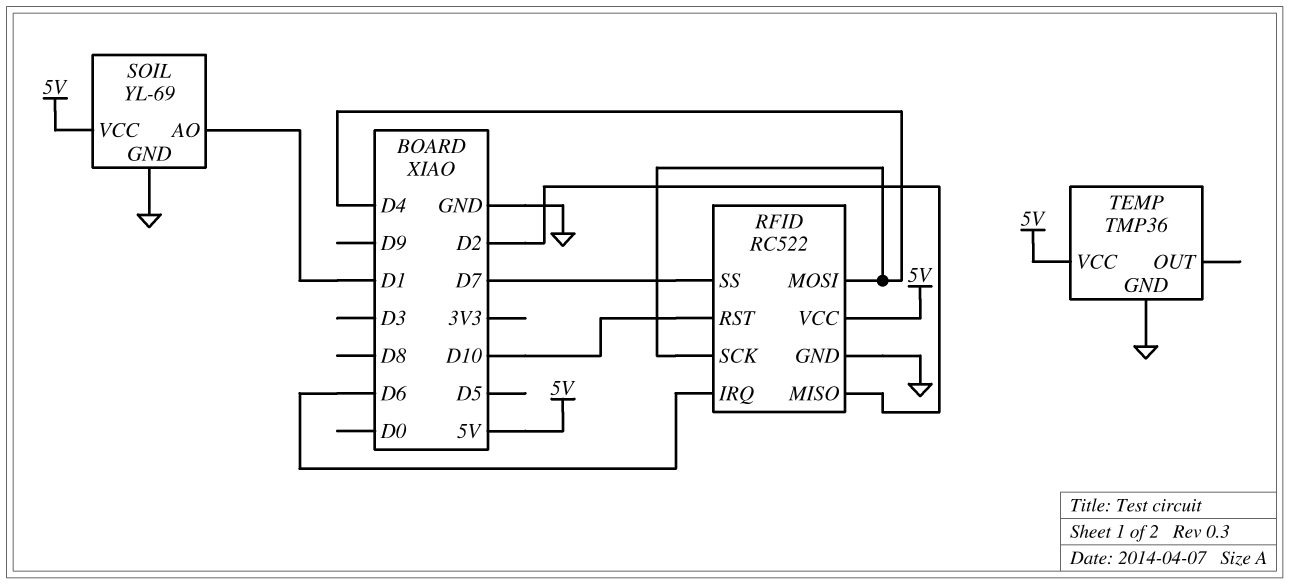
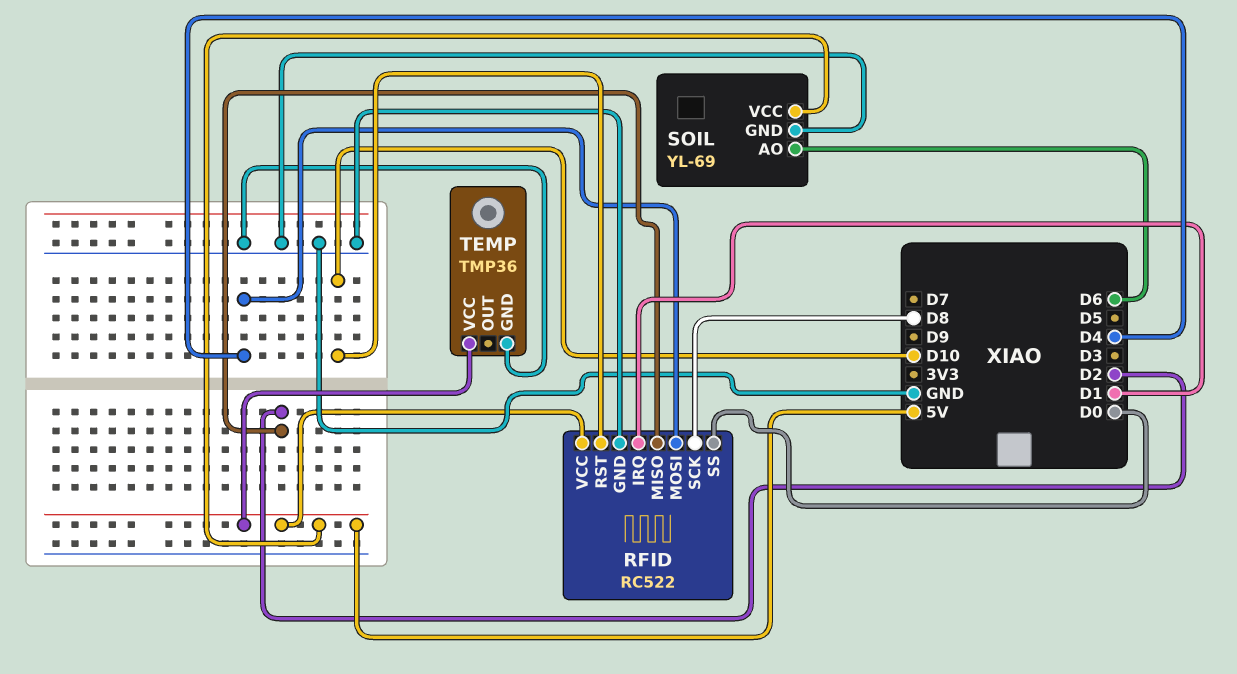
RFID pin IRQ: D6 -> D1
RFID pin SCK: D4 -> D8
RFID pin SS: D7 -> D0
SOIL pin AO: D1 -> D6

